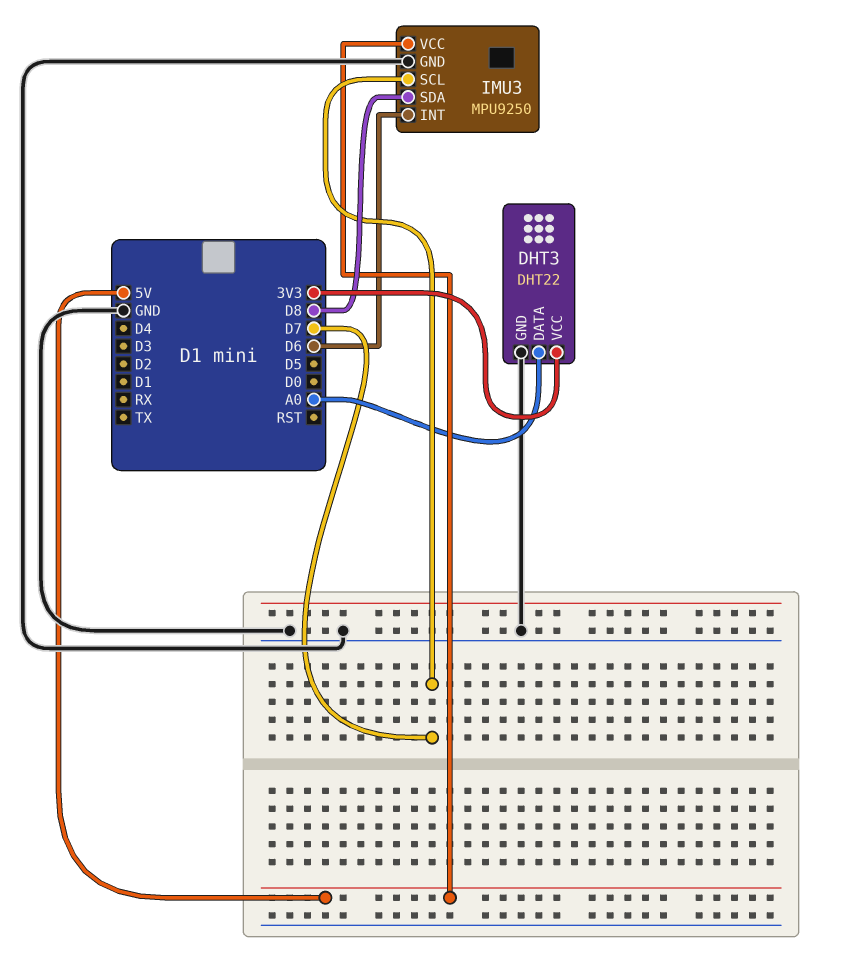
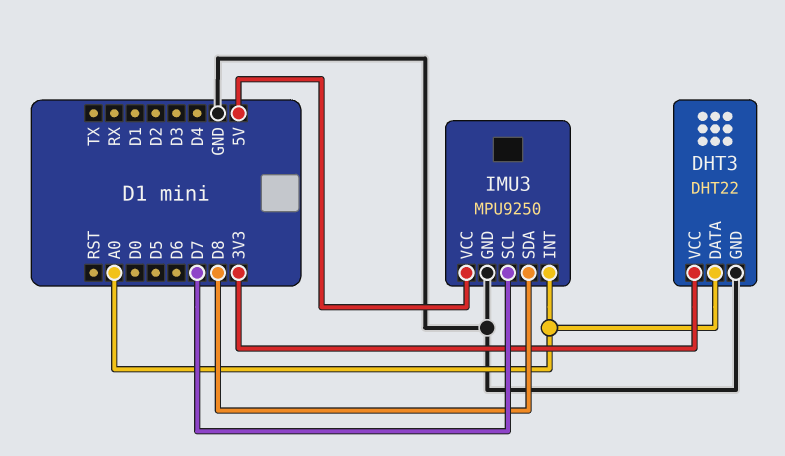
IMU3 pin INT: D6 -> A0

